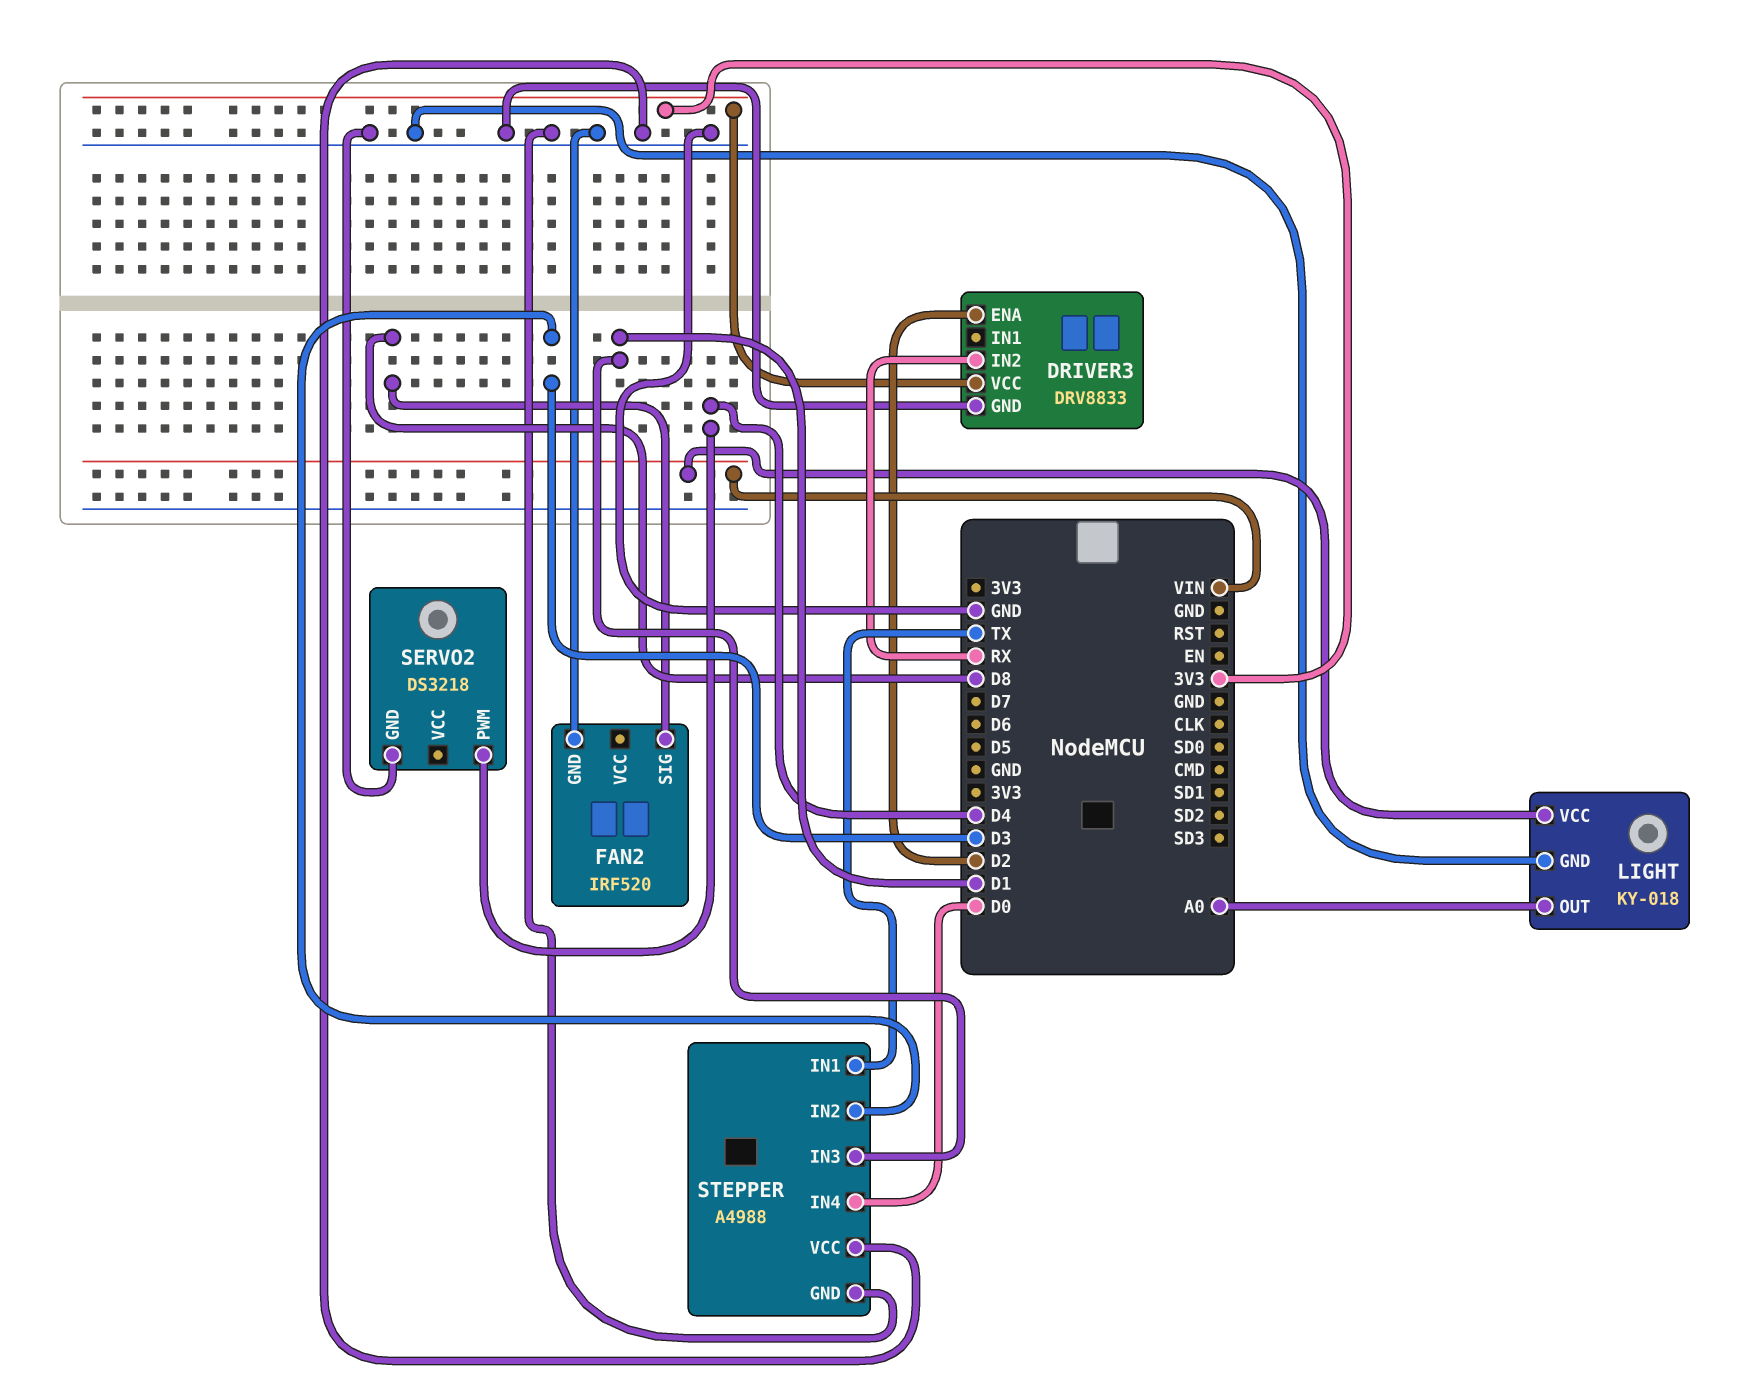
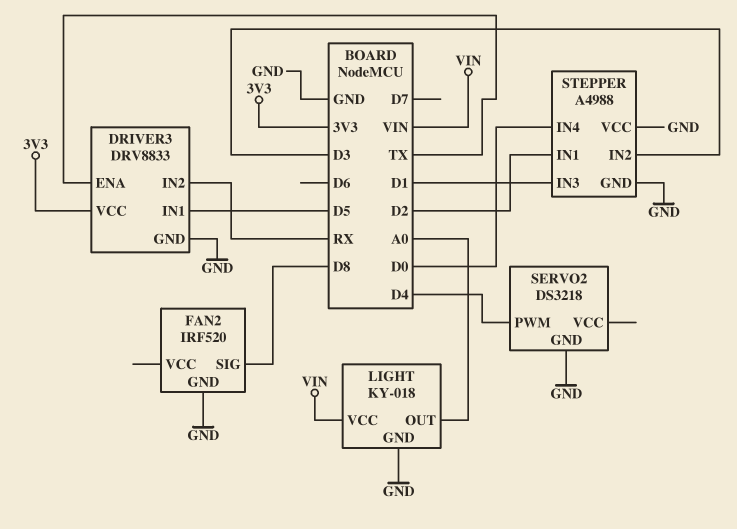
DRIVER3 pin ENA: D2 -> TX
DRIVER3 pin IN1: none -> D5
STEPPER pin IN1: TX -> D2

